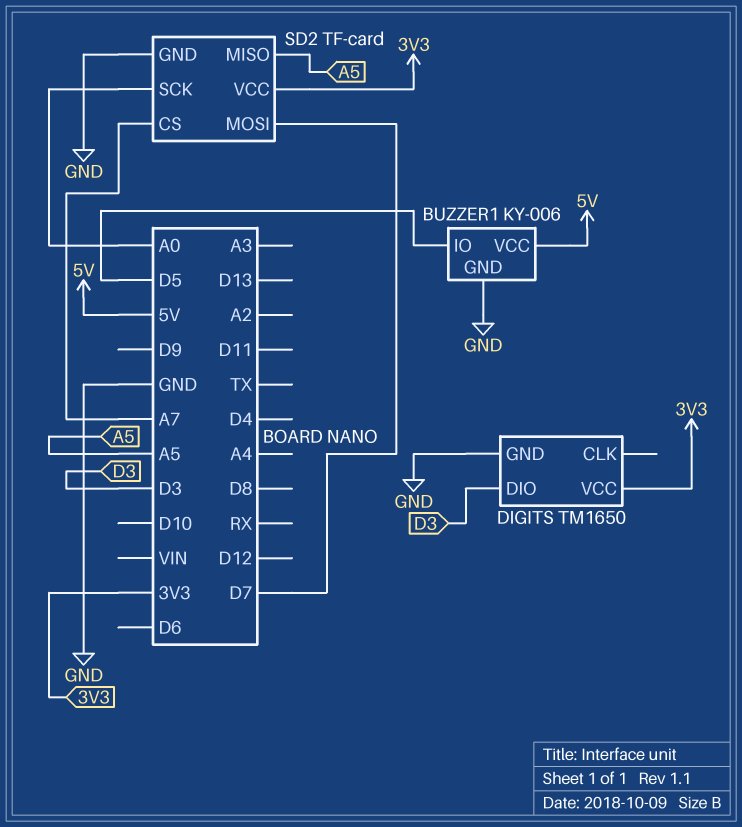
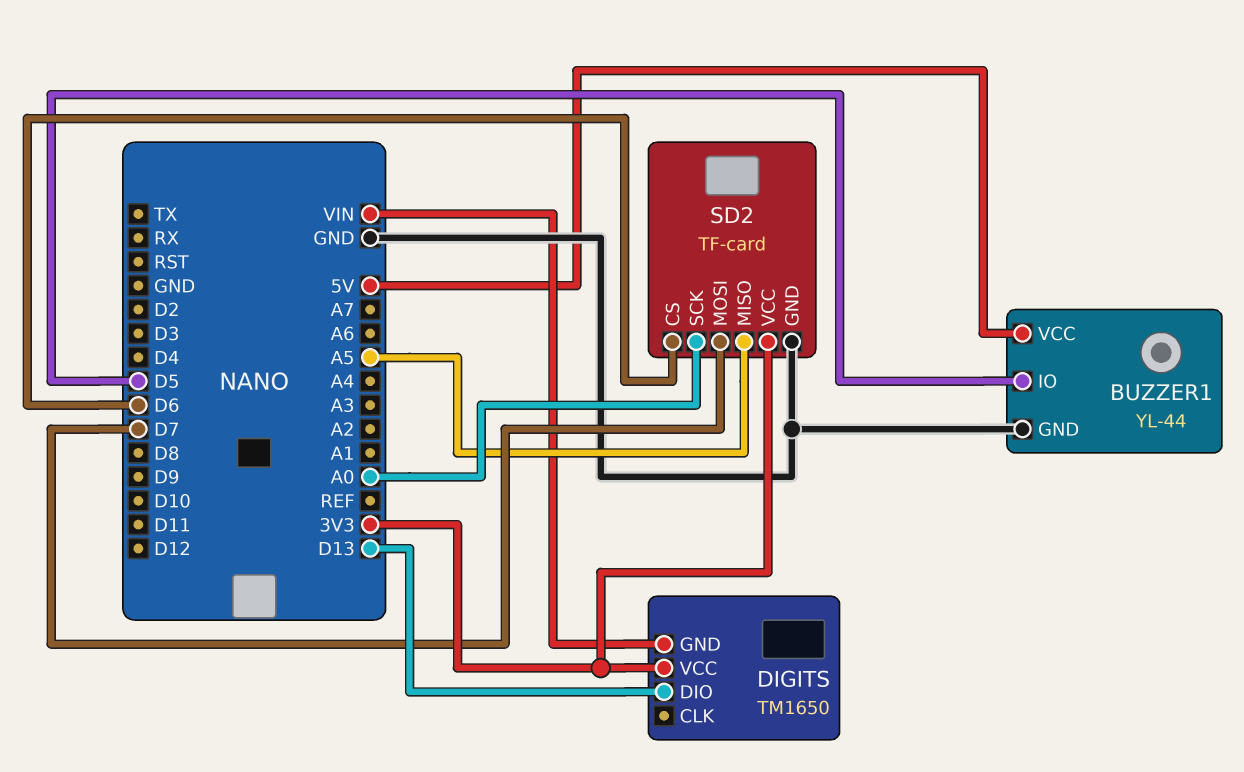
BUZZER1: KY-006 -> YL-44
DIGITS pin DIO: D3 -> D13
DIGITS pin GND: GND -> VIN
SD2 pin CS: A7 -> D6

